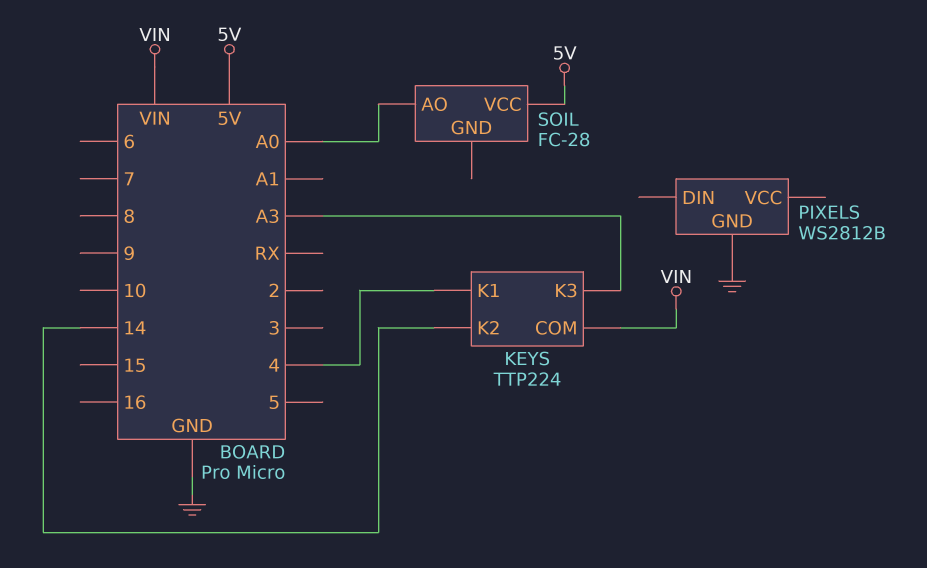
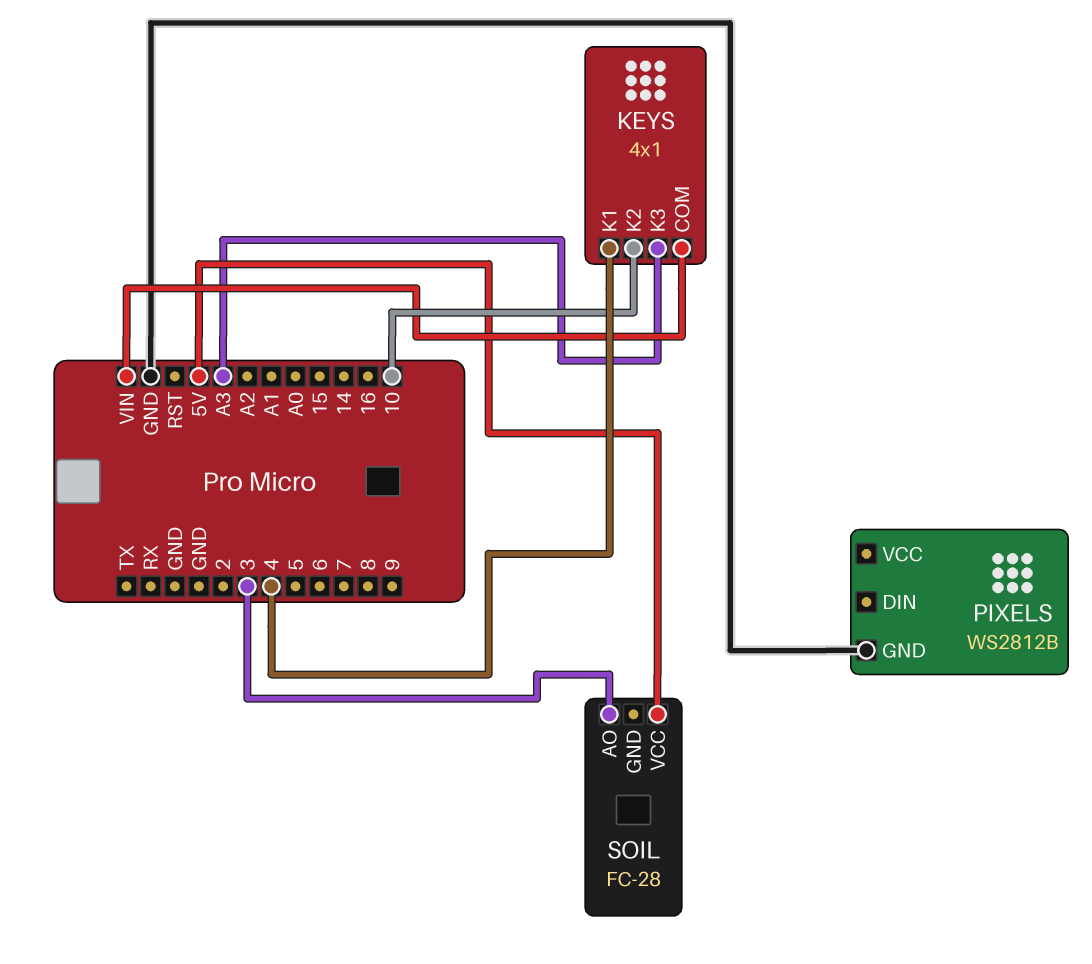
KEYS: TTP224 -> 4x1
KEYS pin K2: 14 -> 10
SOIL pin AO: A0 -> 3

